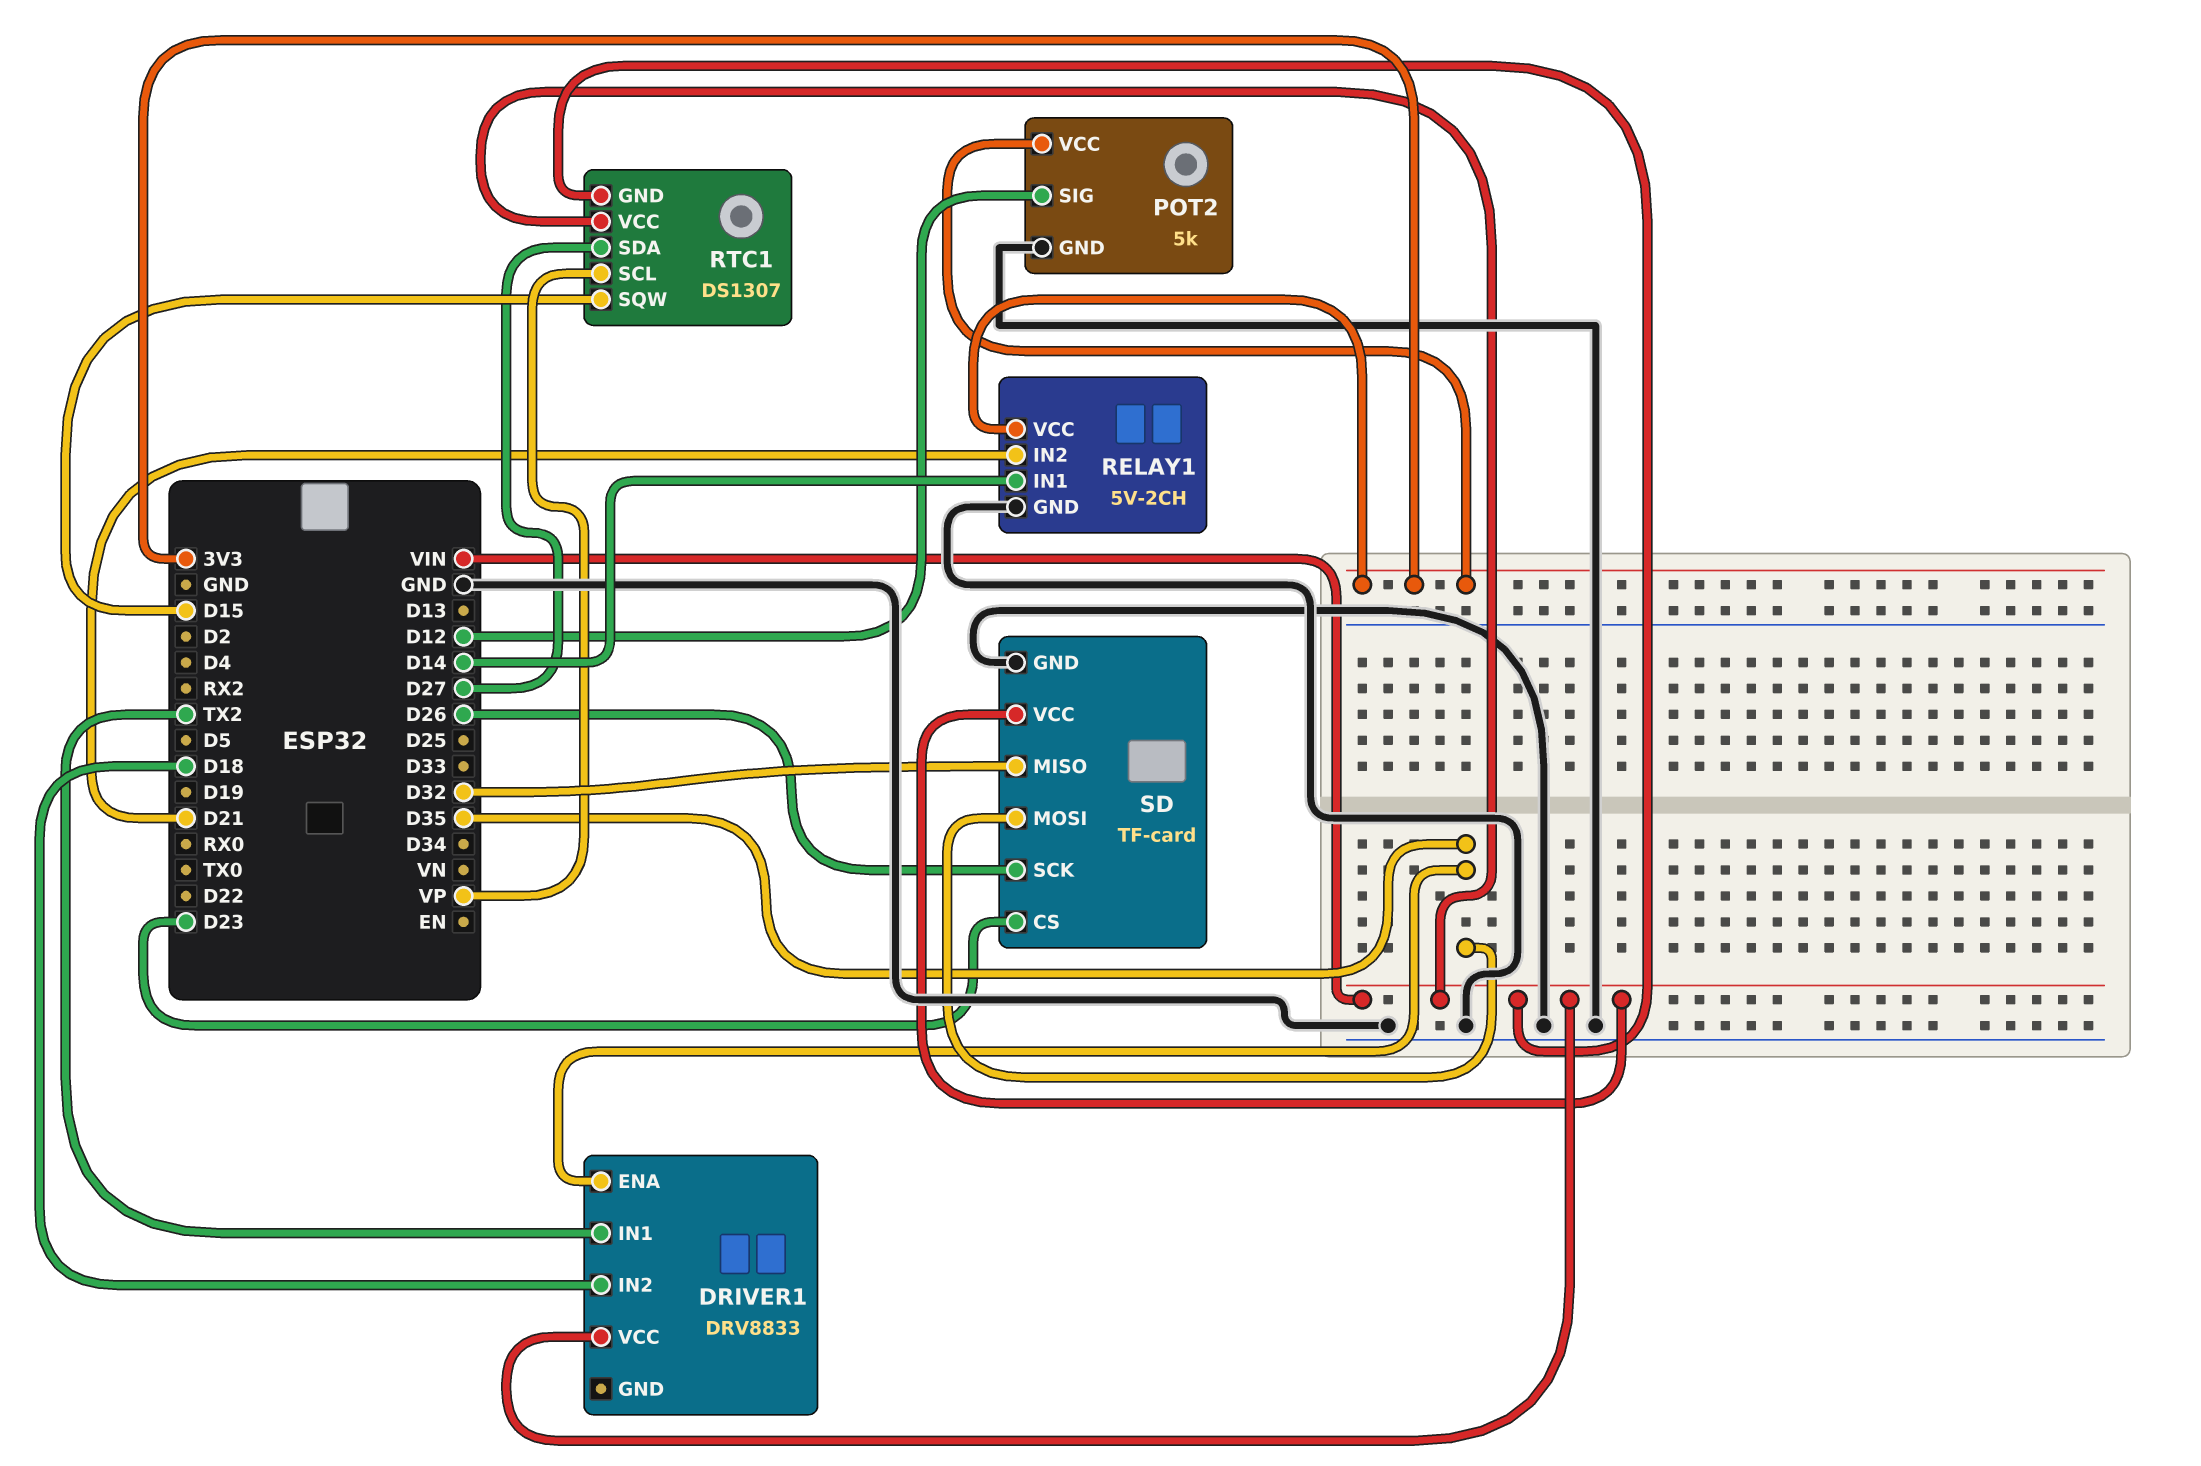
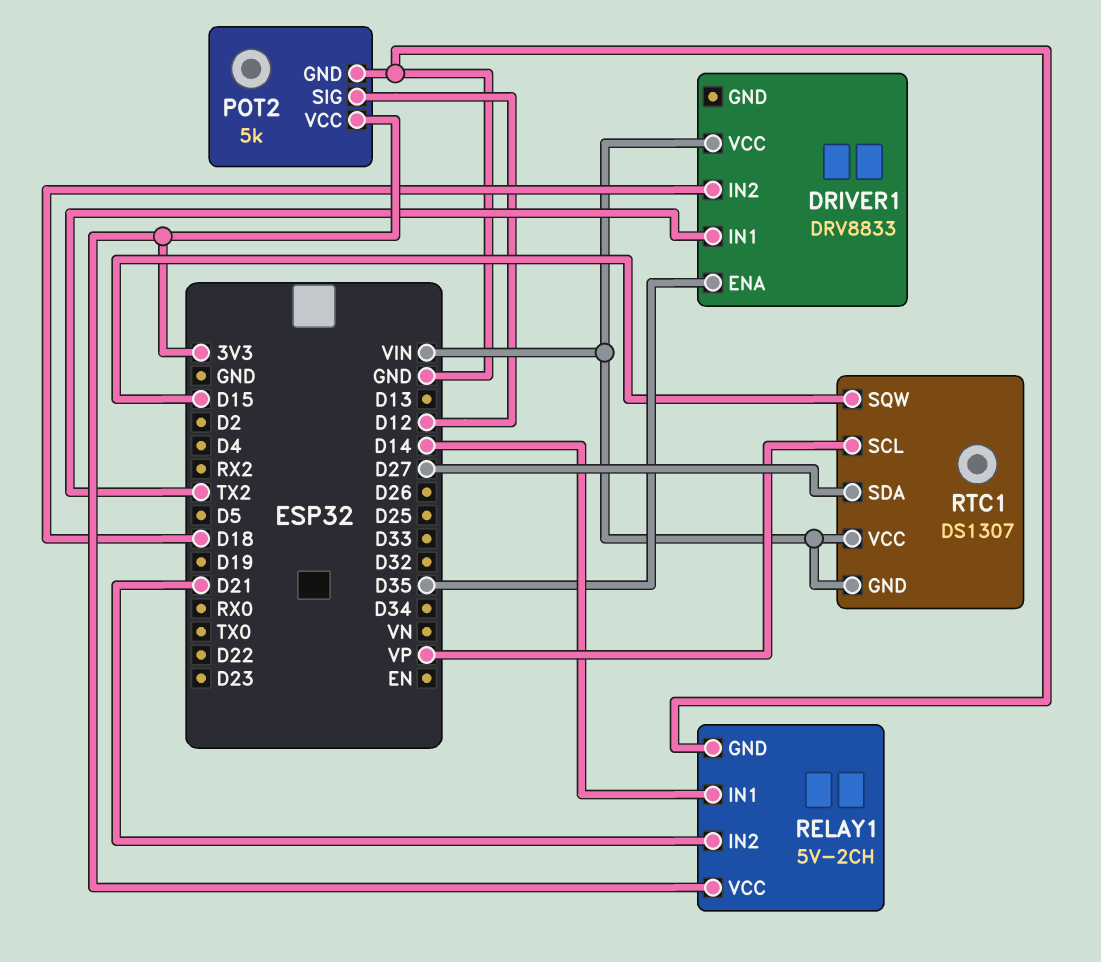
SD: TF-card -> none
SD pin CS: D23 -> none
SD pin GND: GND -> none
SD pin MISO: D32 -> none
SD pin MOSI: D35 -> none
SD pin SCK: D26 -> none
SD pin VCC: VIN -> none

